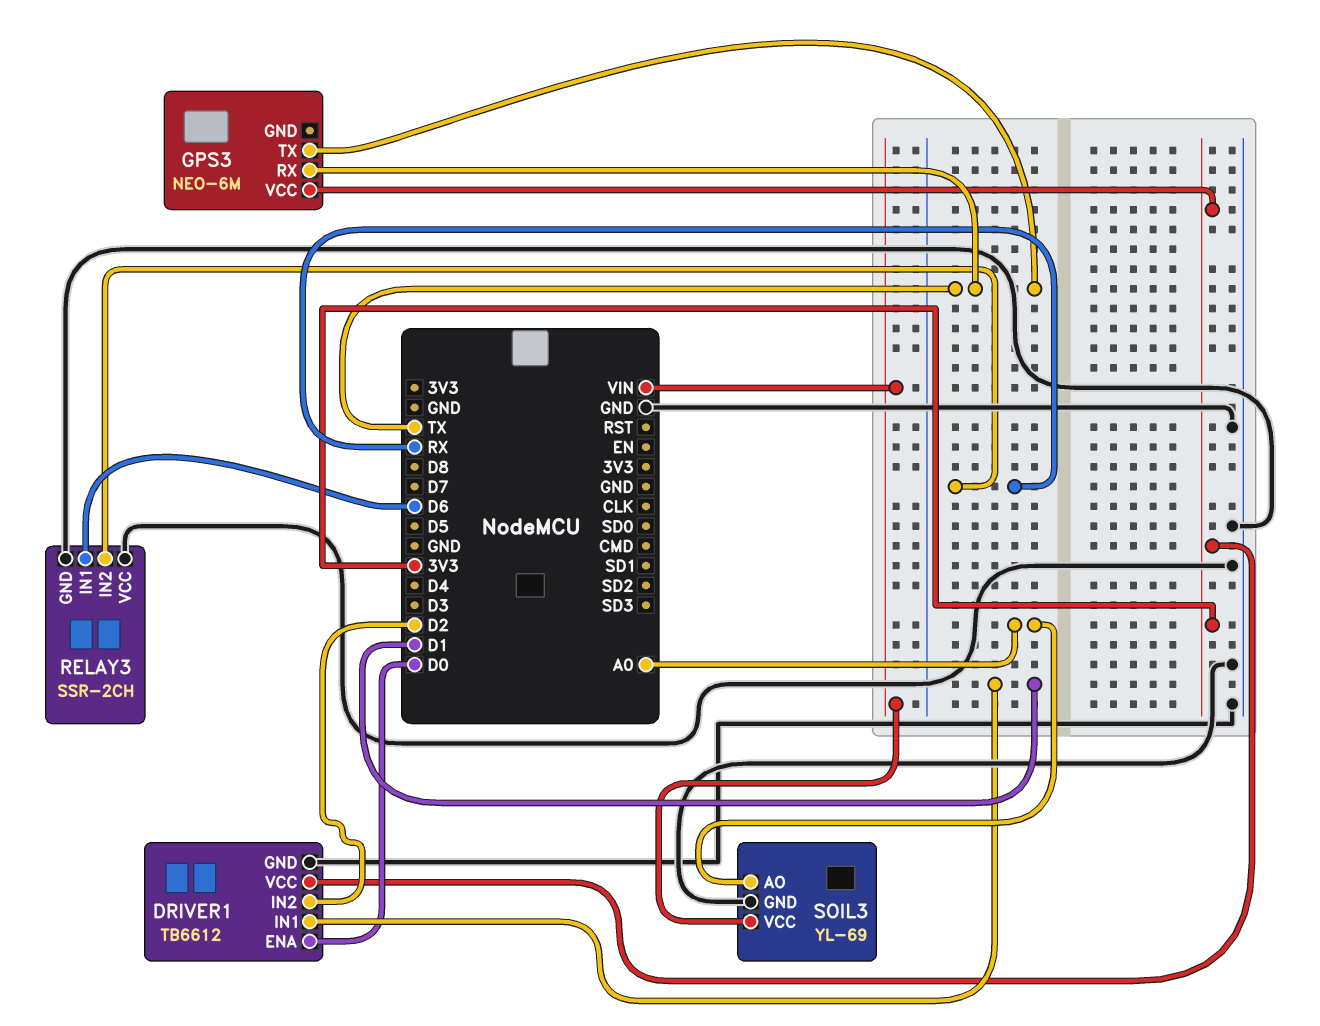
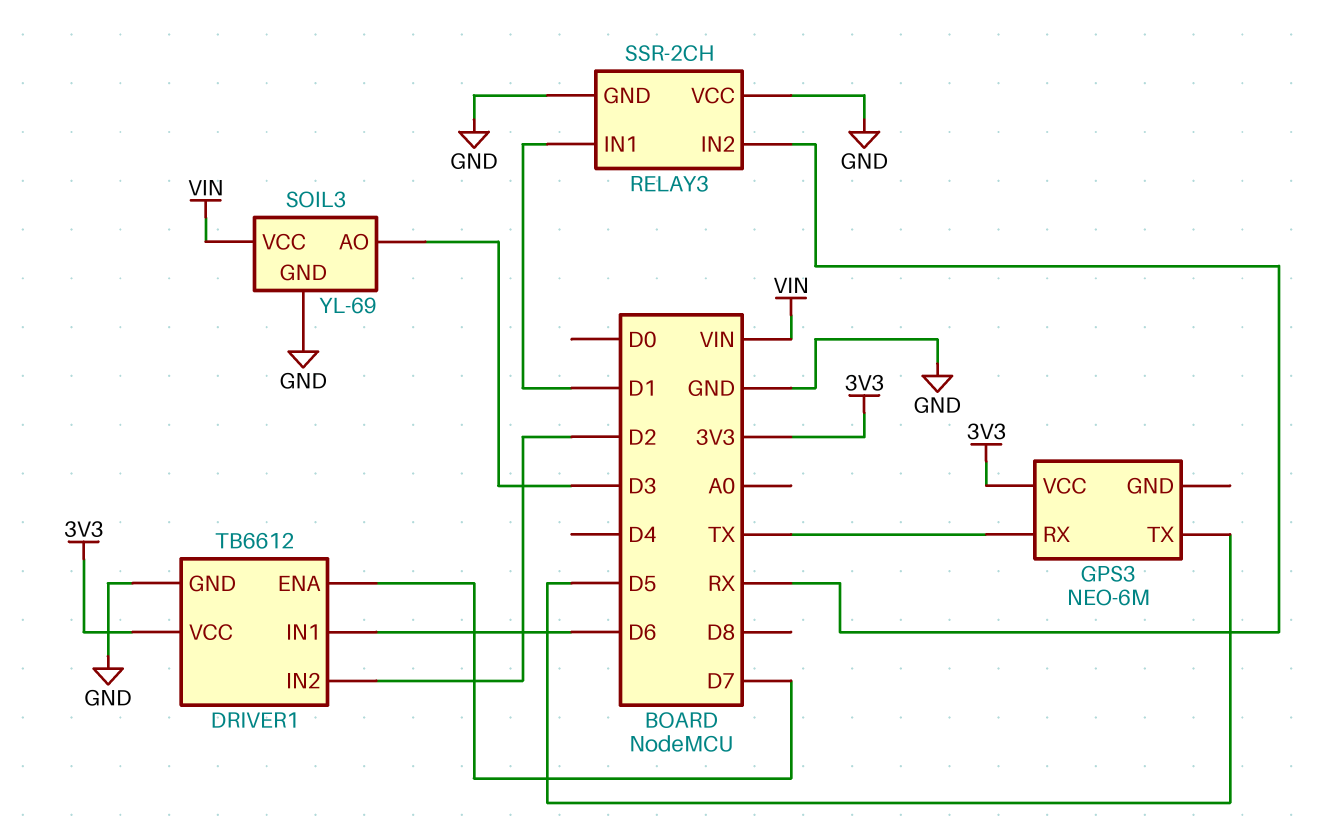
DRIVER1 pin ENA: D0 -> D7
DRIVER1 pin IN1: D1 -> D6
GPS3 pin TX: TX -> D5
RELAY3 pin IN1: D6 -> D1
SOIL3 pin AO: A0 -> D3

